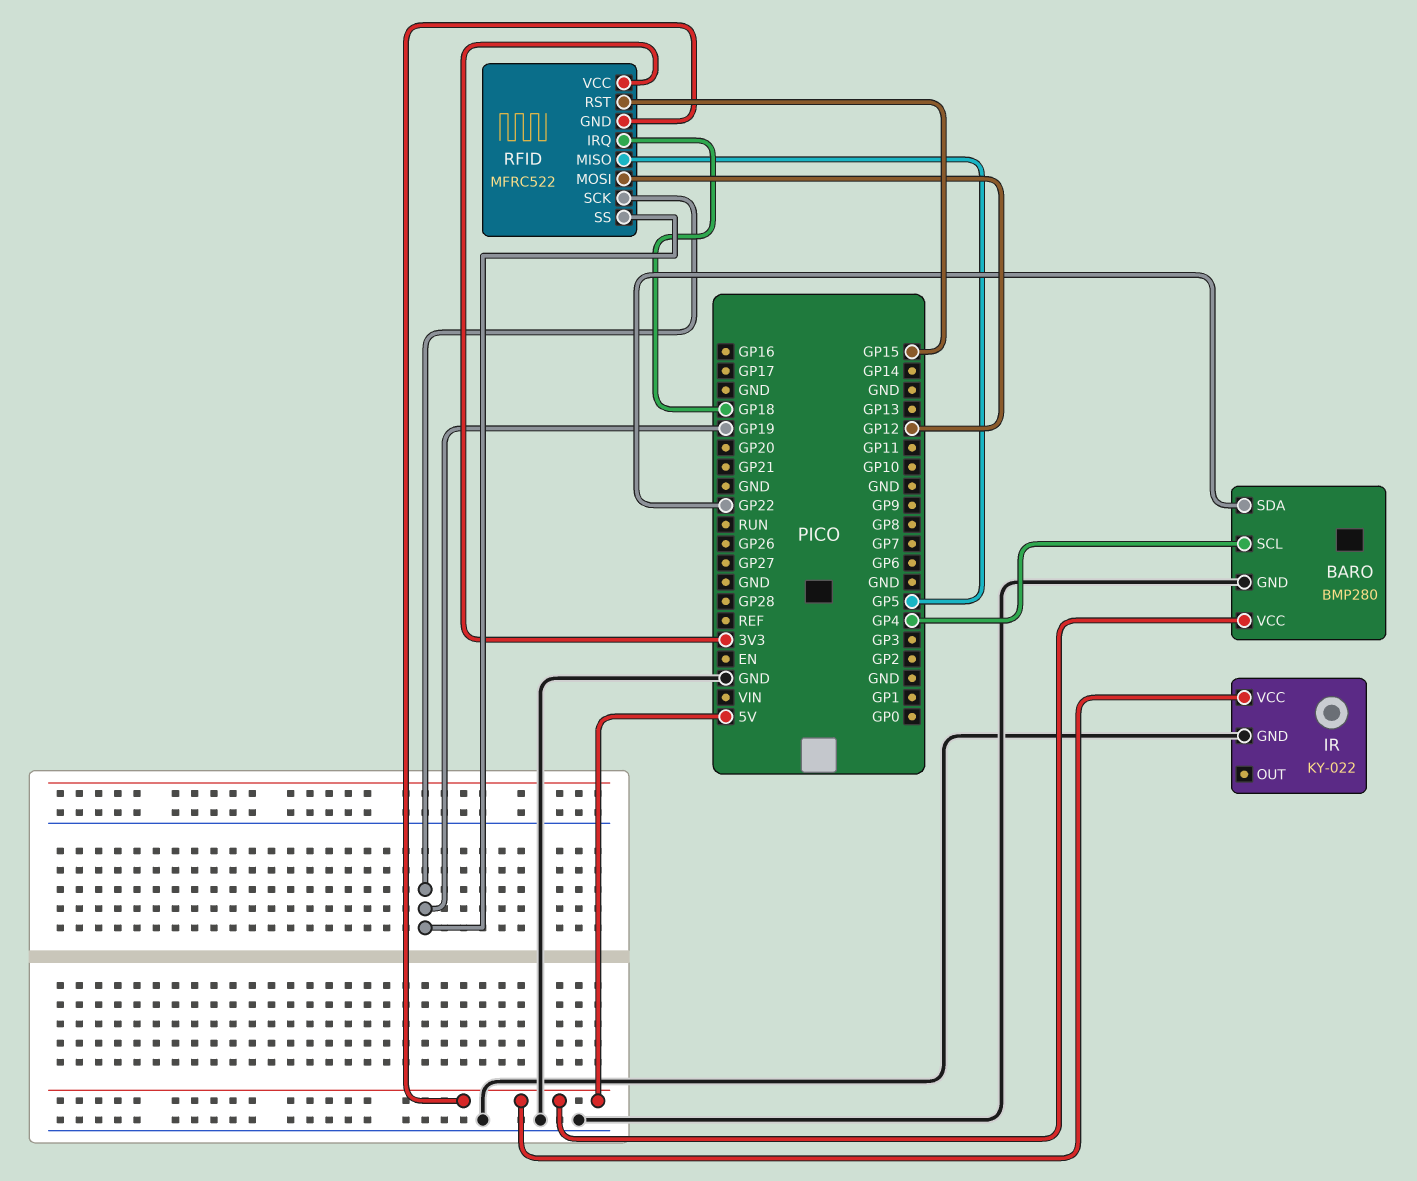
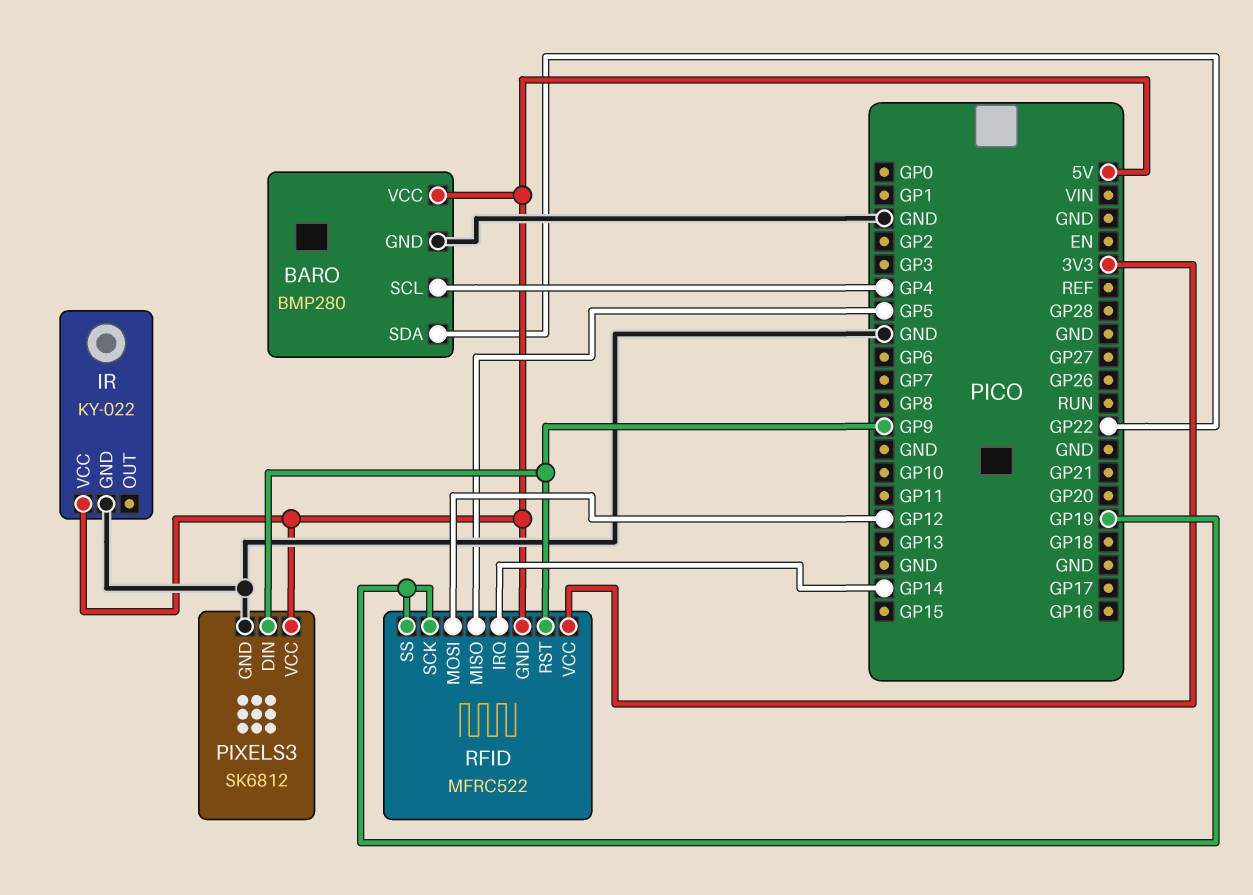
PIXELS3: none -> SK6812
PIXELS3 pin DIN: none -> GP9
PIXELS3 pin GND: none -> GND
PIXELS3 pin VCC: none -> 5V
RFID pin IRQ: GP18 -> GP14
RFID pin RST: GP15 -> GP9

